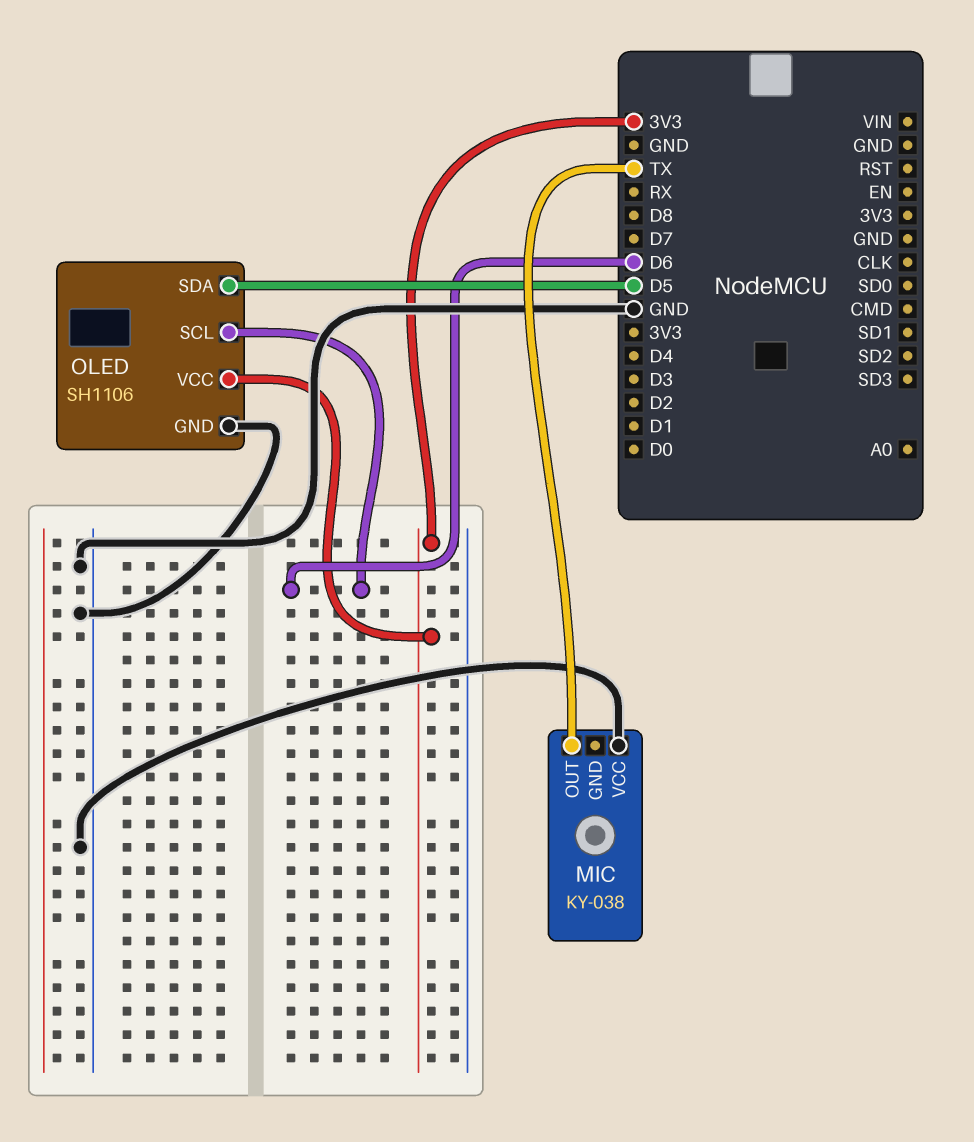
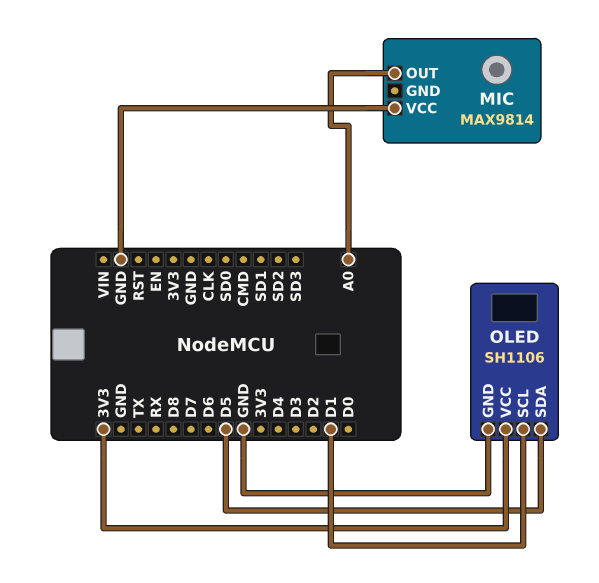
MIC: KY-038 -> MAX9814
MIC pin OUT: TX -> A0
OLED pin SCL: D6 -> D1

